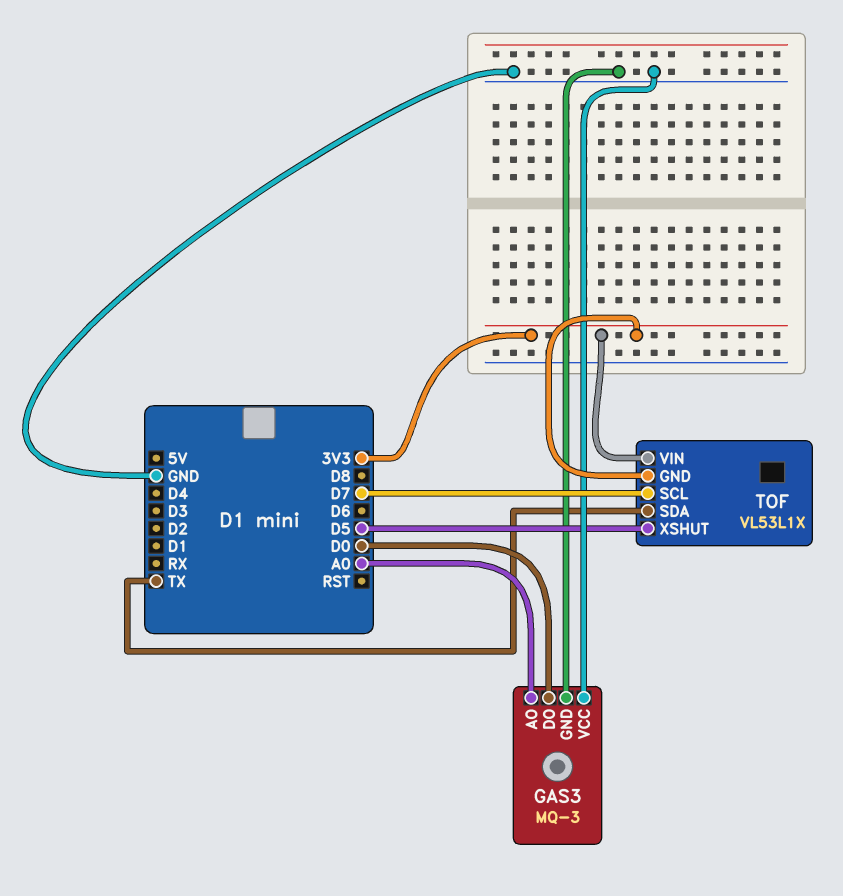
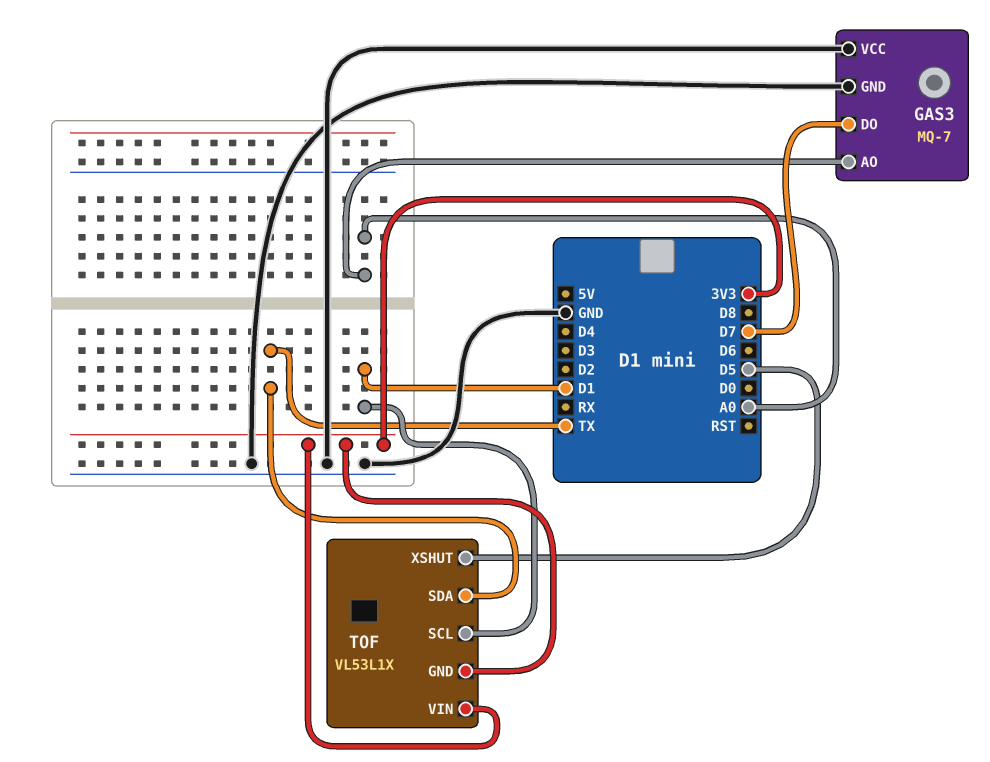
GAS3: MQ-3 -> MQ-7
GAS3 pin DO: D0 -> D7
TOF pin SCL: D7 -> D1

